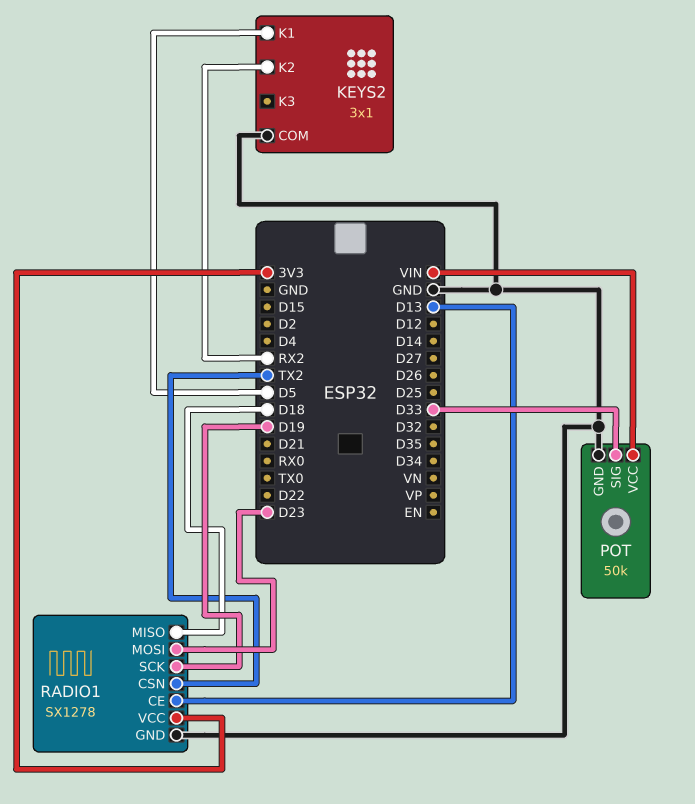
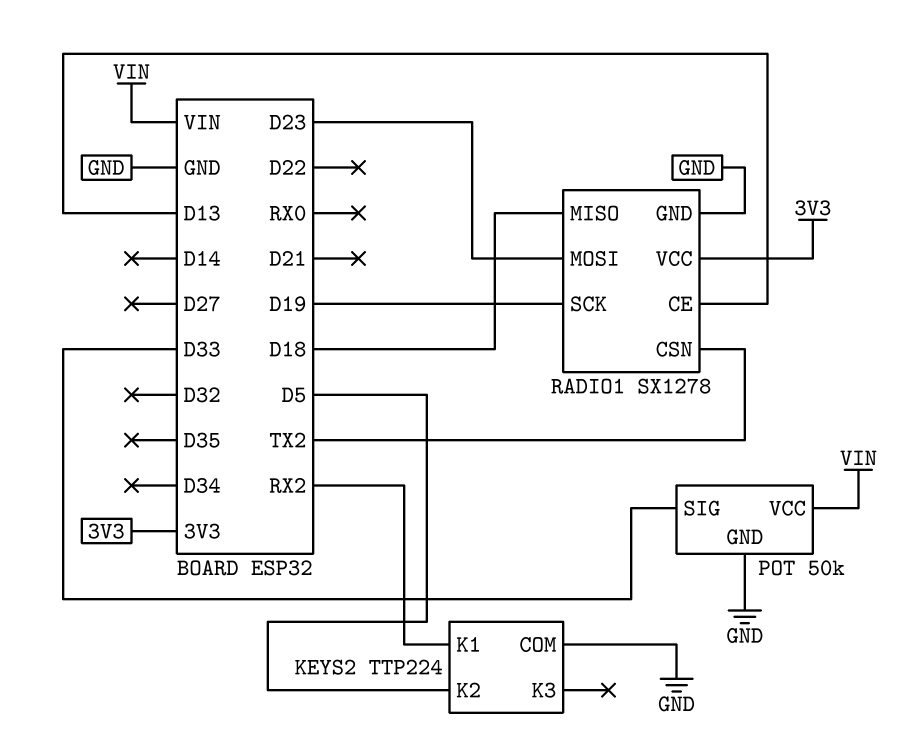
KEYS2: 3x1 -> TTP224
KEYS2 pin K1: D5 -> RX2
KEYS2 pin K2: RX2 -> D5

